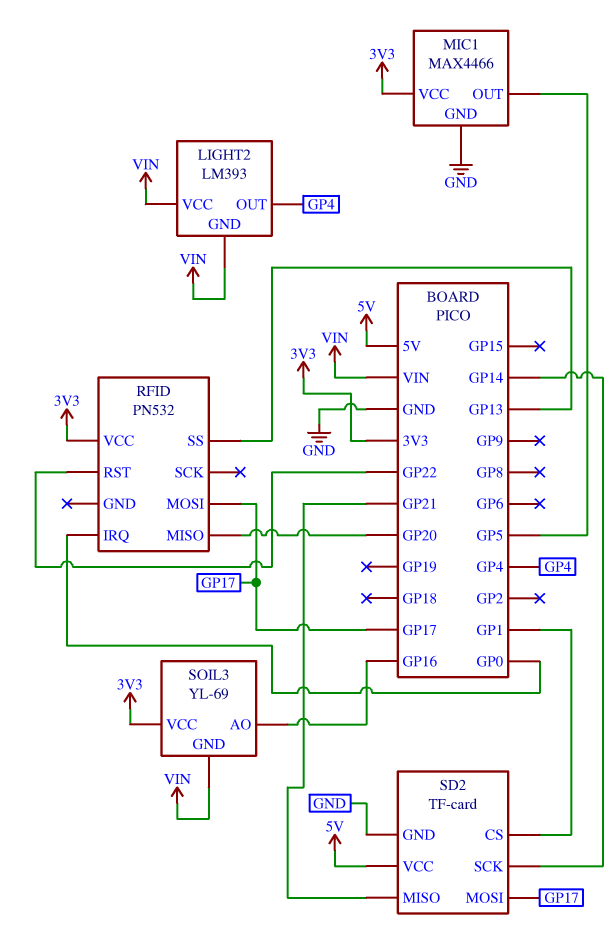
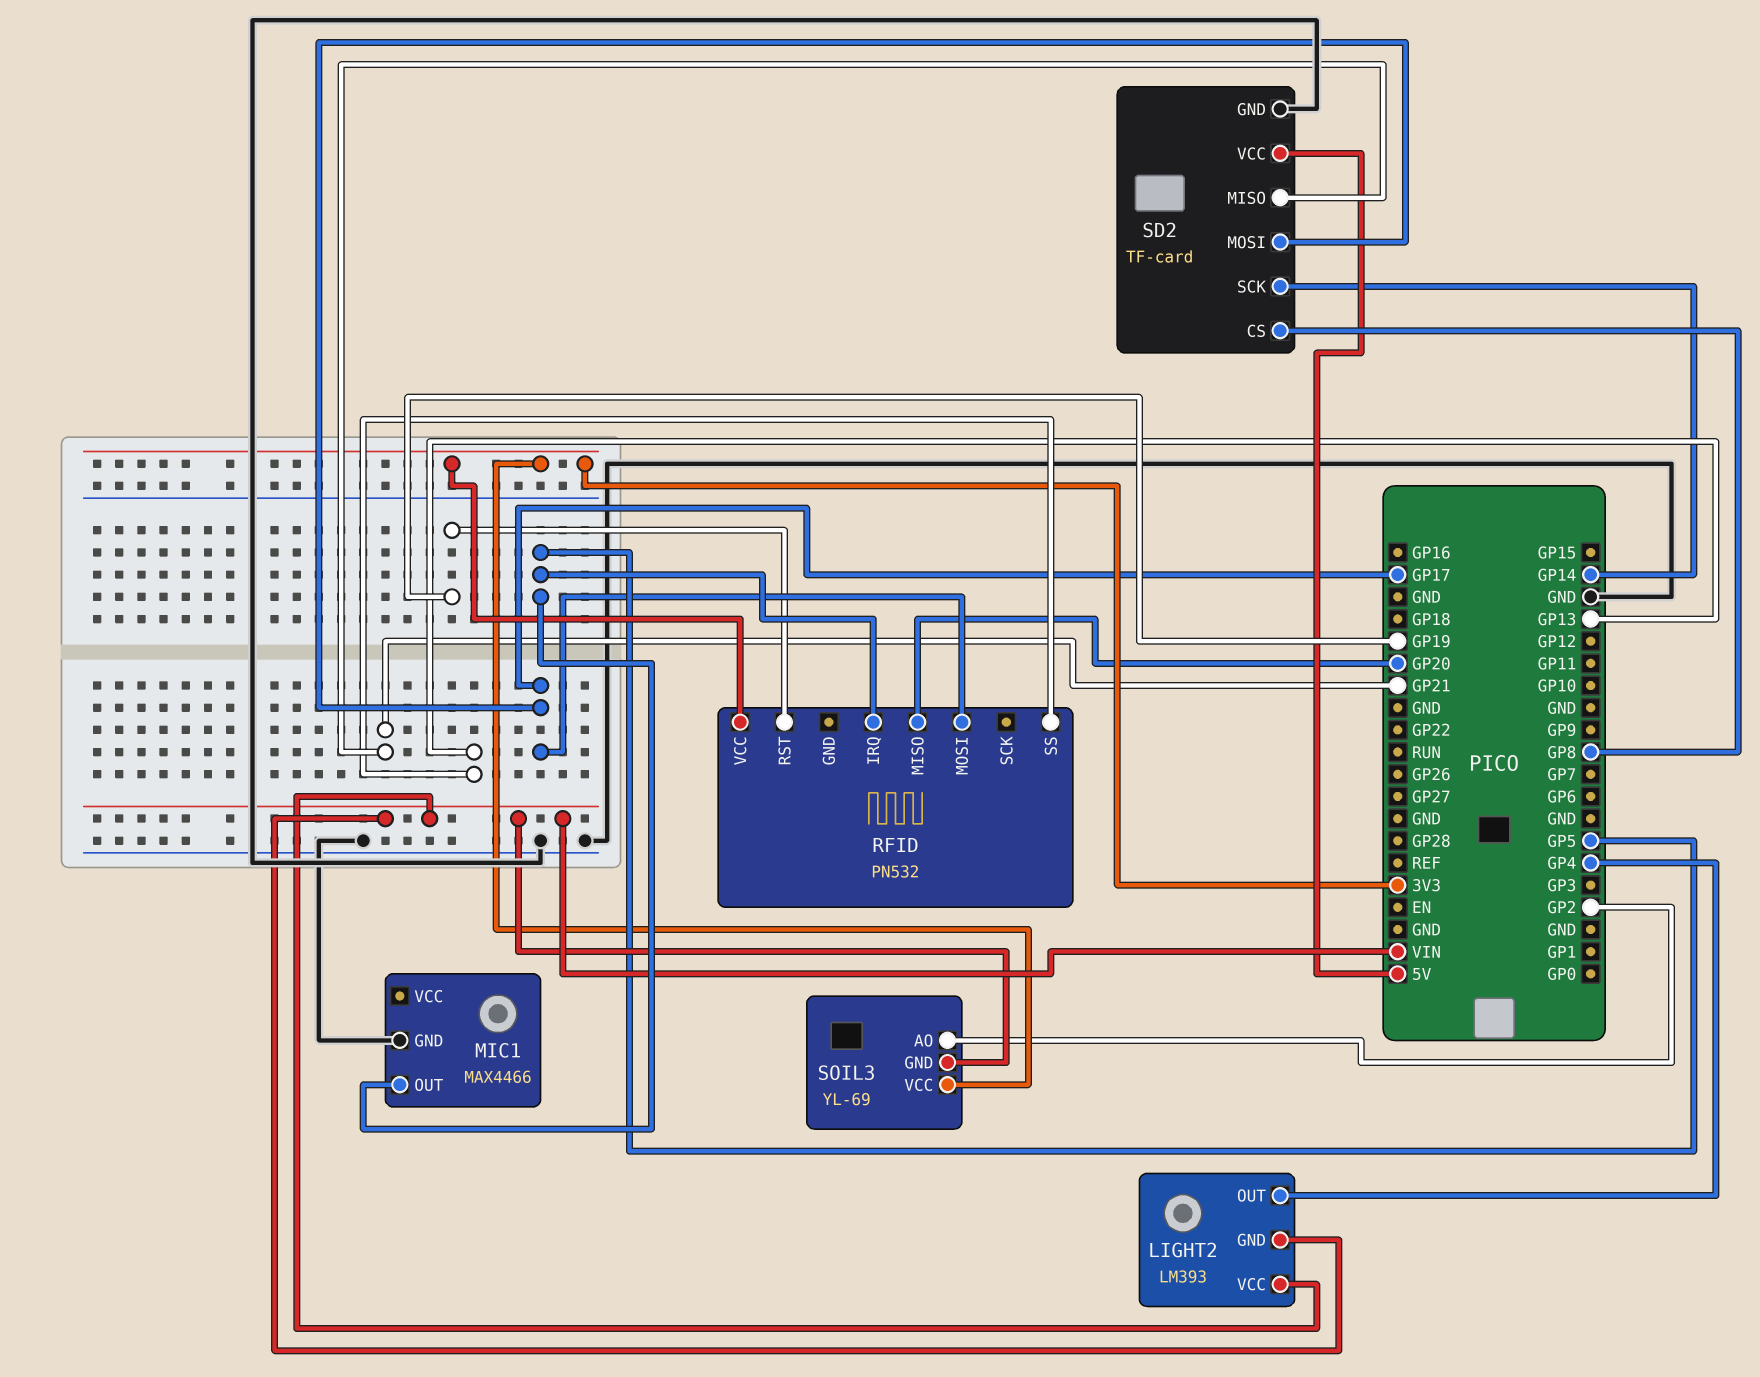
MIC1 pin VCC: 3V3 -> none
RFID pin IRQ: GP0 -> GP5
RFID pin RST: GP22 -> GP19
SD2 pin CS: GP1 -> GP8
SOIL3 pin AO: GP16 -> GP2

